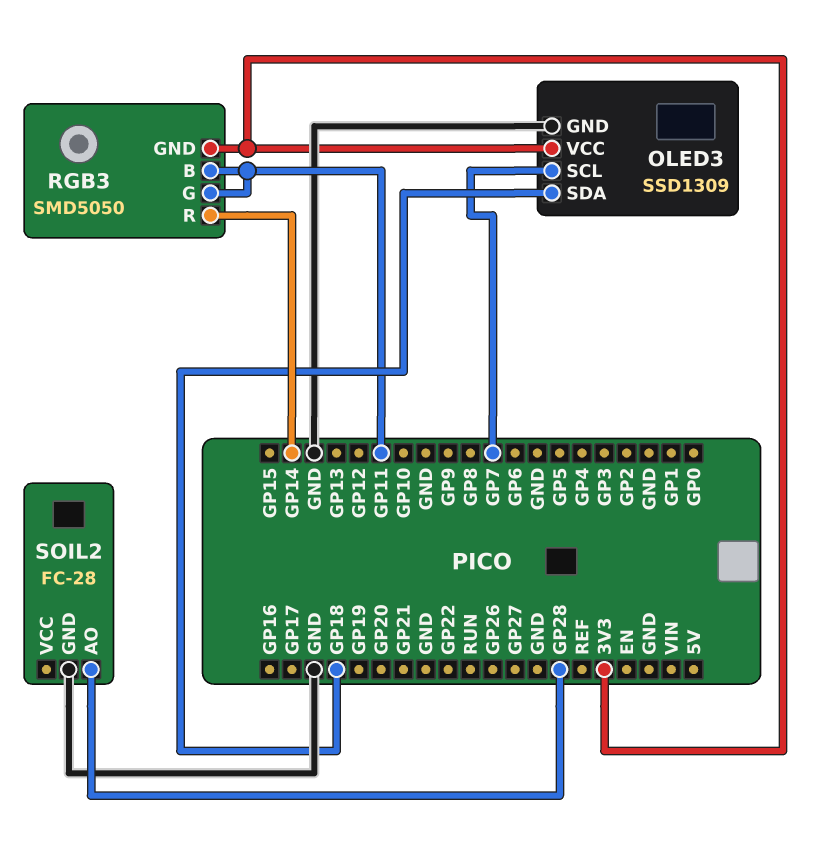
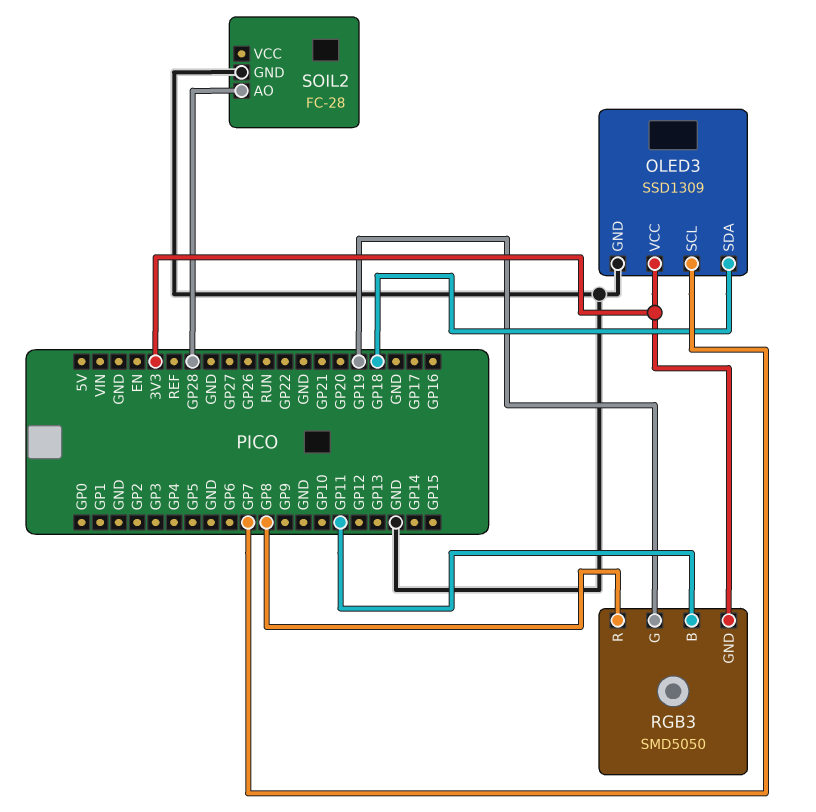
RGB3 pin G: GP11 -> GP19
RGB3 pin R: GP14 -> GP8

